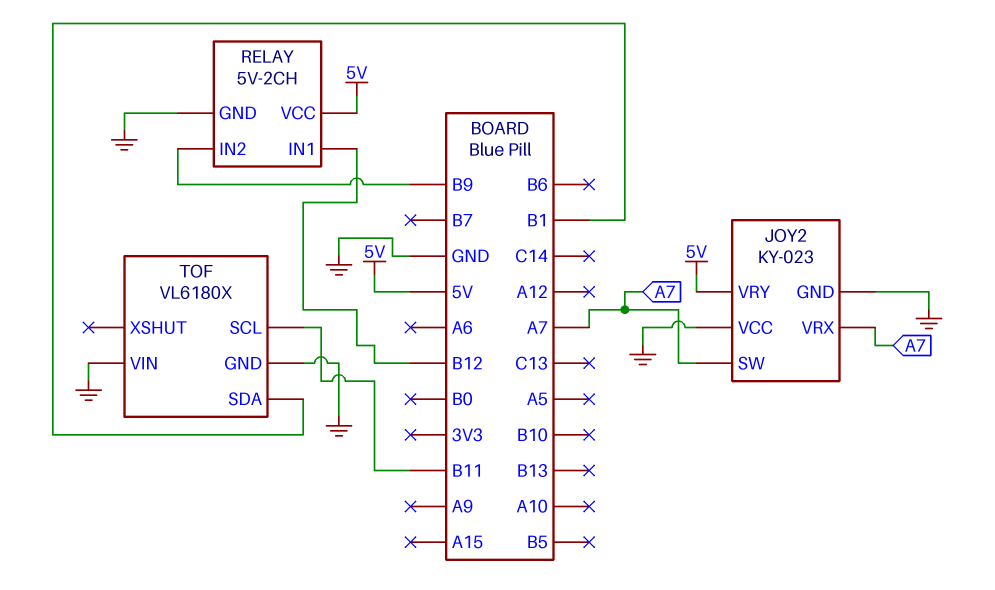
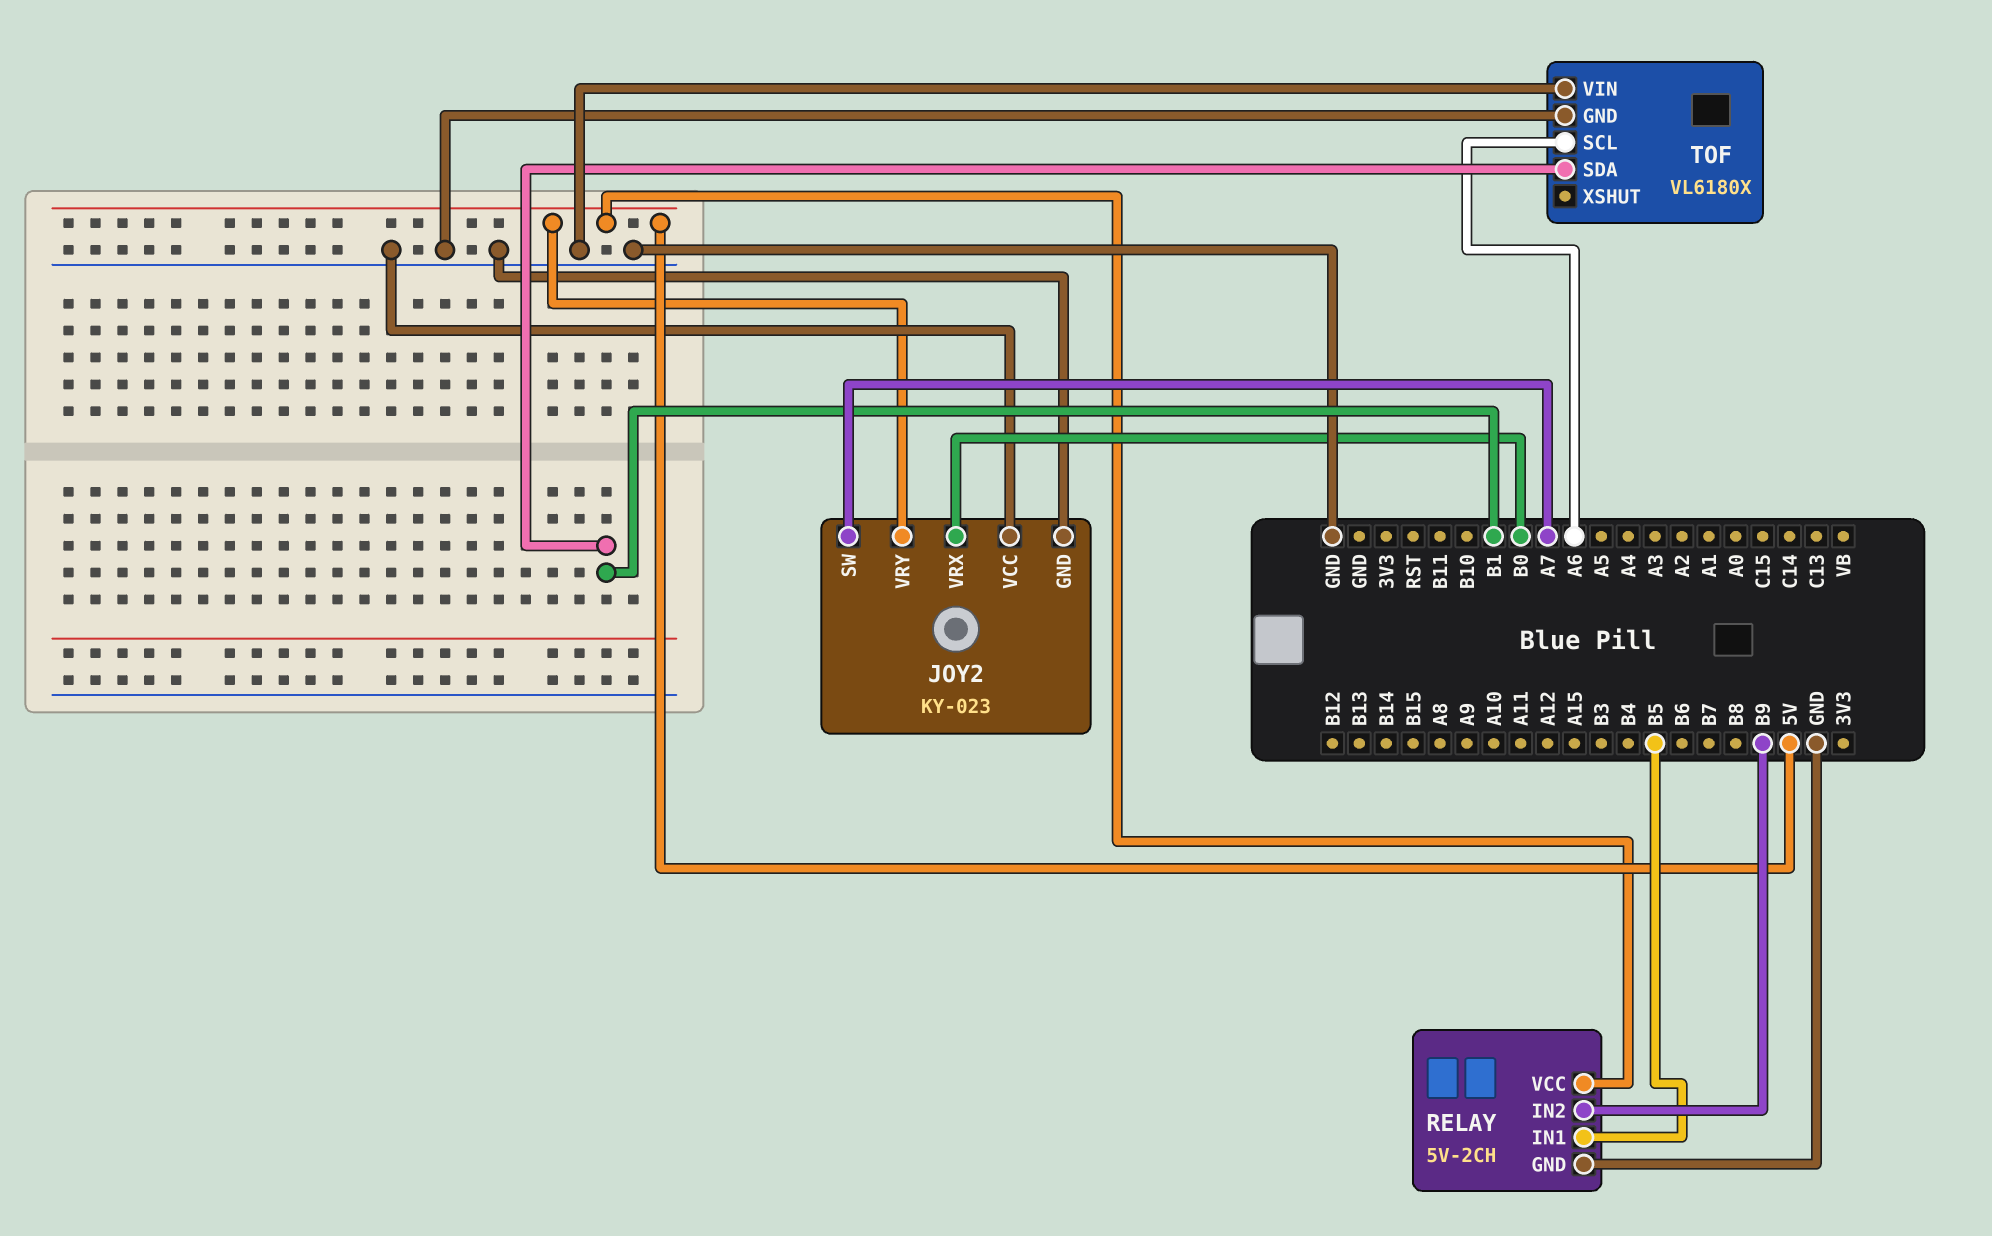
JOY2 pin VRX: A7 -> B0
RELAY pin IN1: B12 -> B5
TOF pin SCL: B11 -> A6

